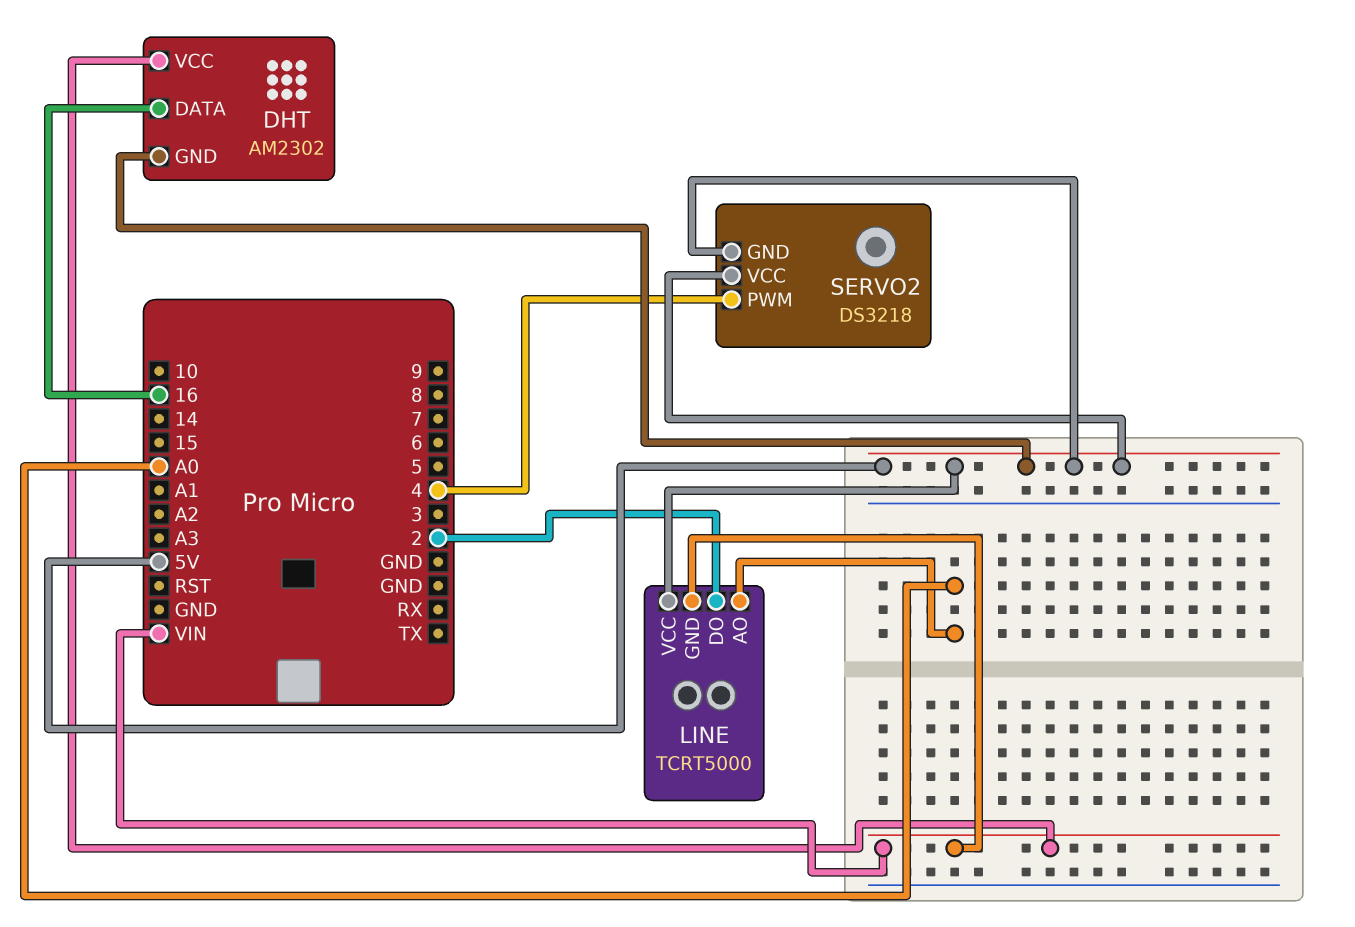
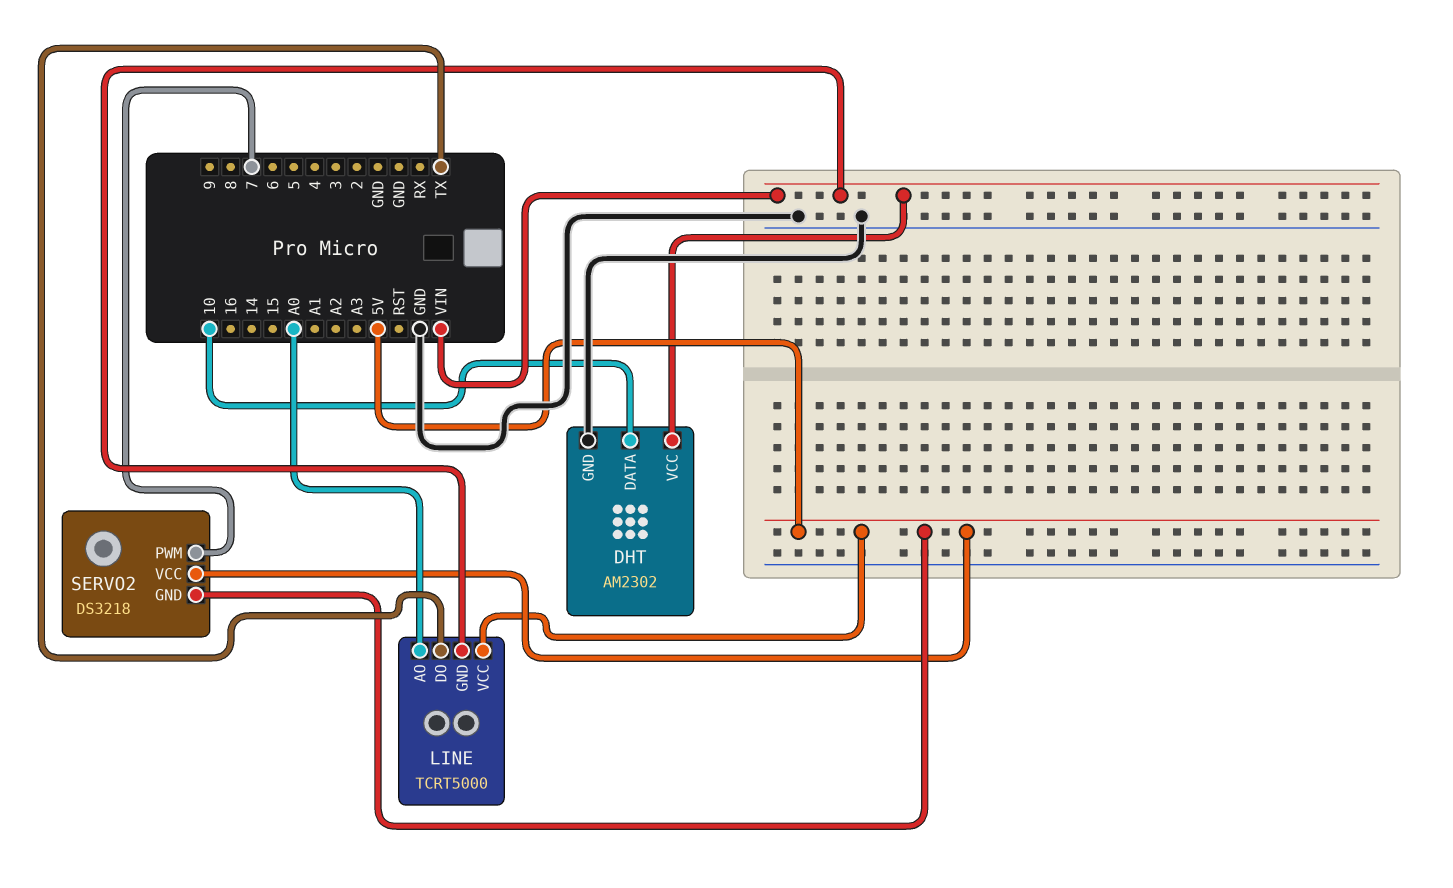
DHT pin DATA: 16 -> 10
DHT pin GND: 5V -> GND
LINE pin DO: 2 -> TX
SERVO2 pin PWM: 4 -> 7

